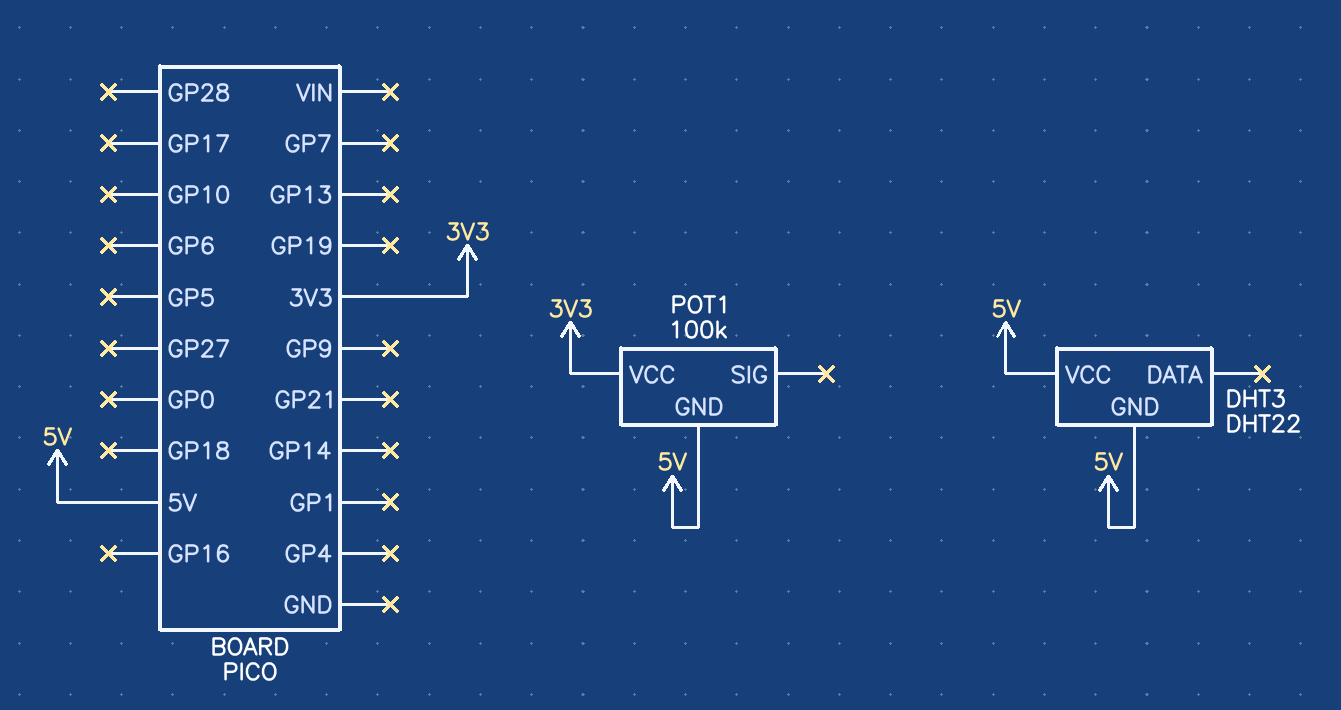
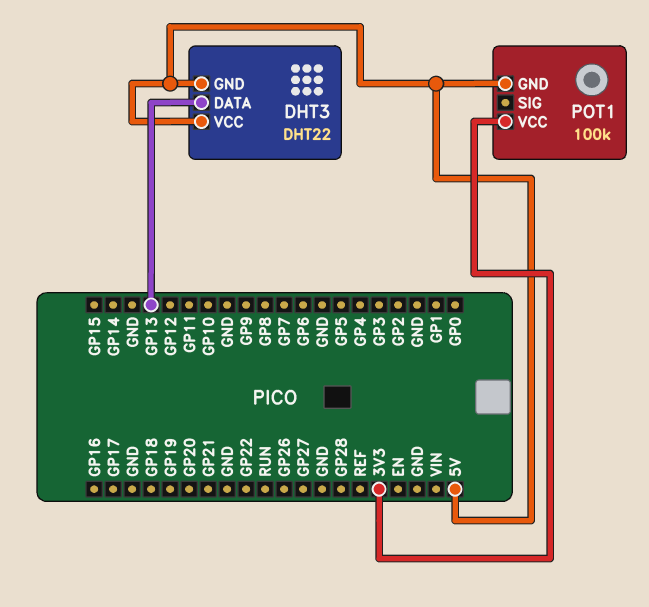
DHT3 pin DATA: none -> GP13

